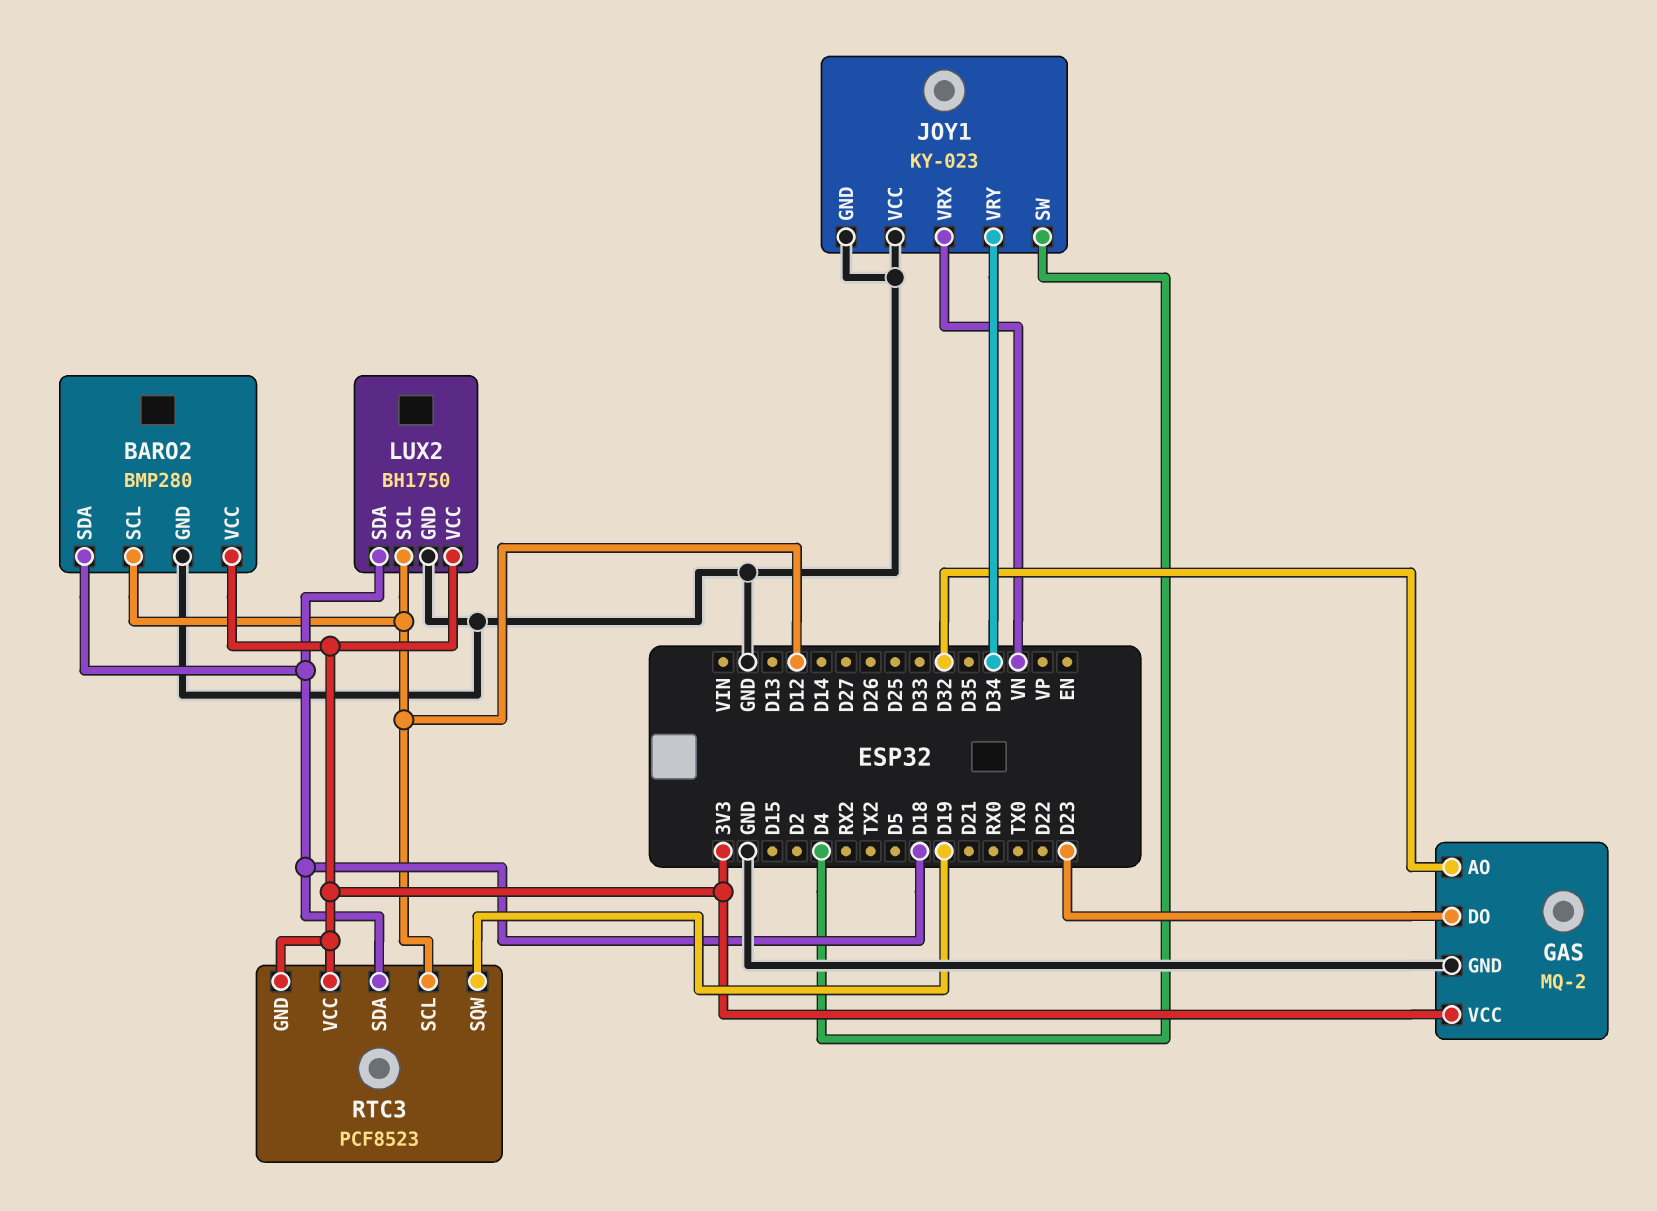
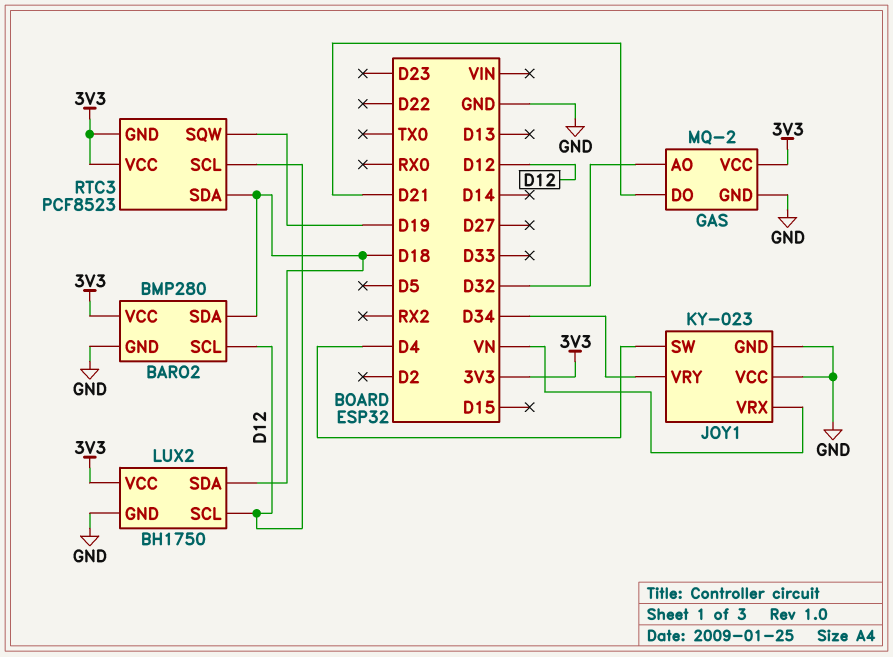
GAS pin DO: D23 -> D21

